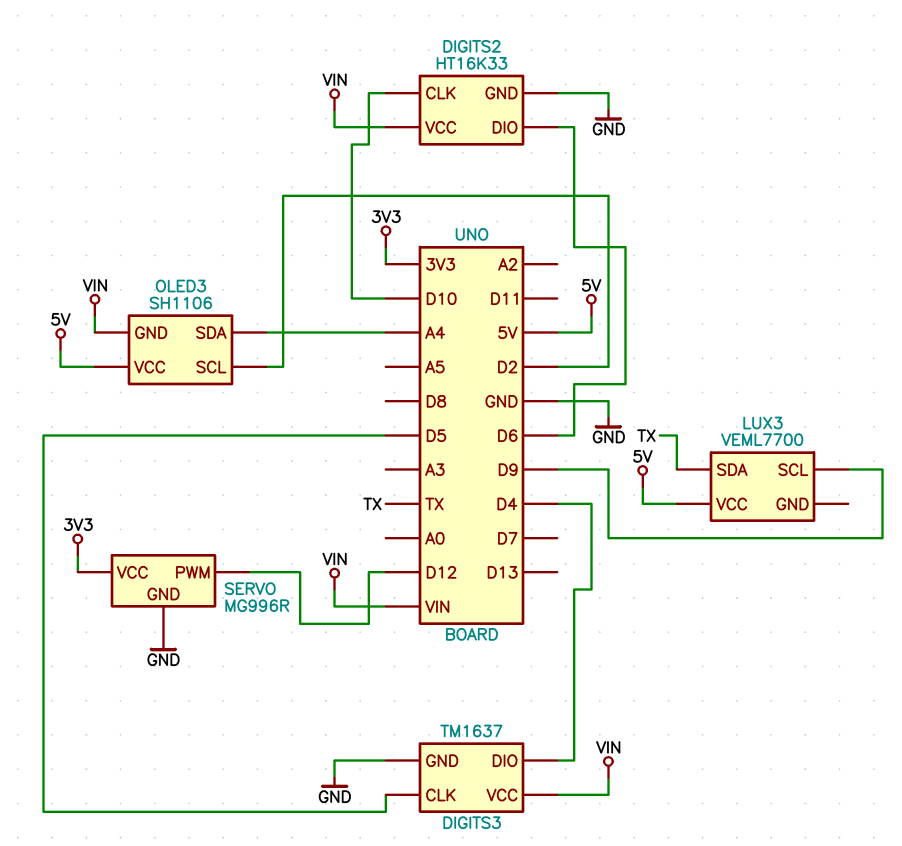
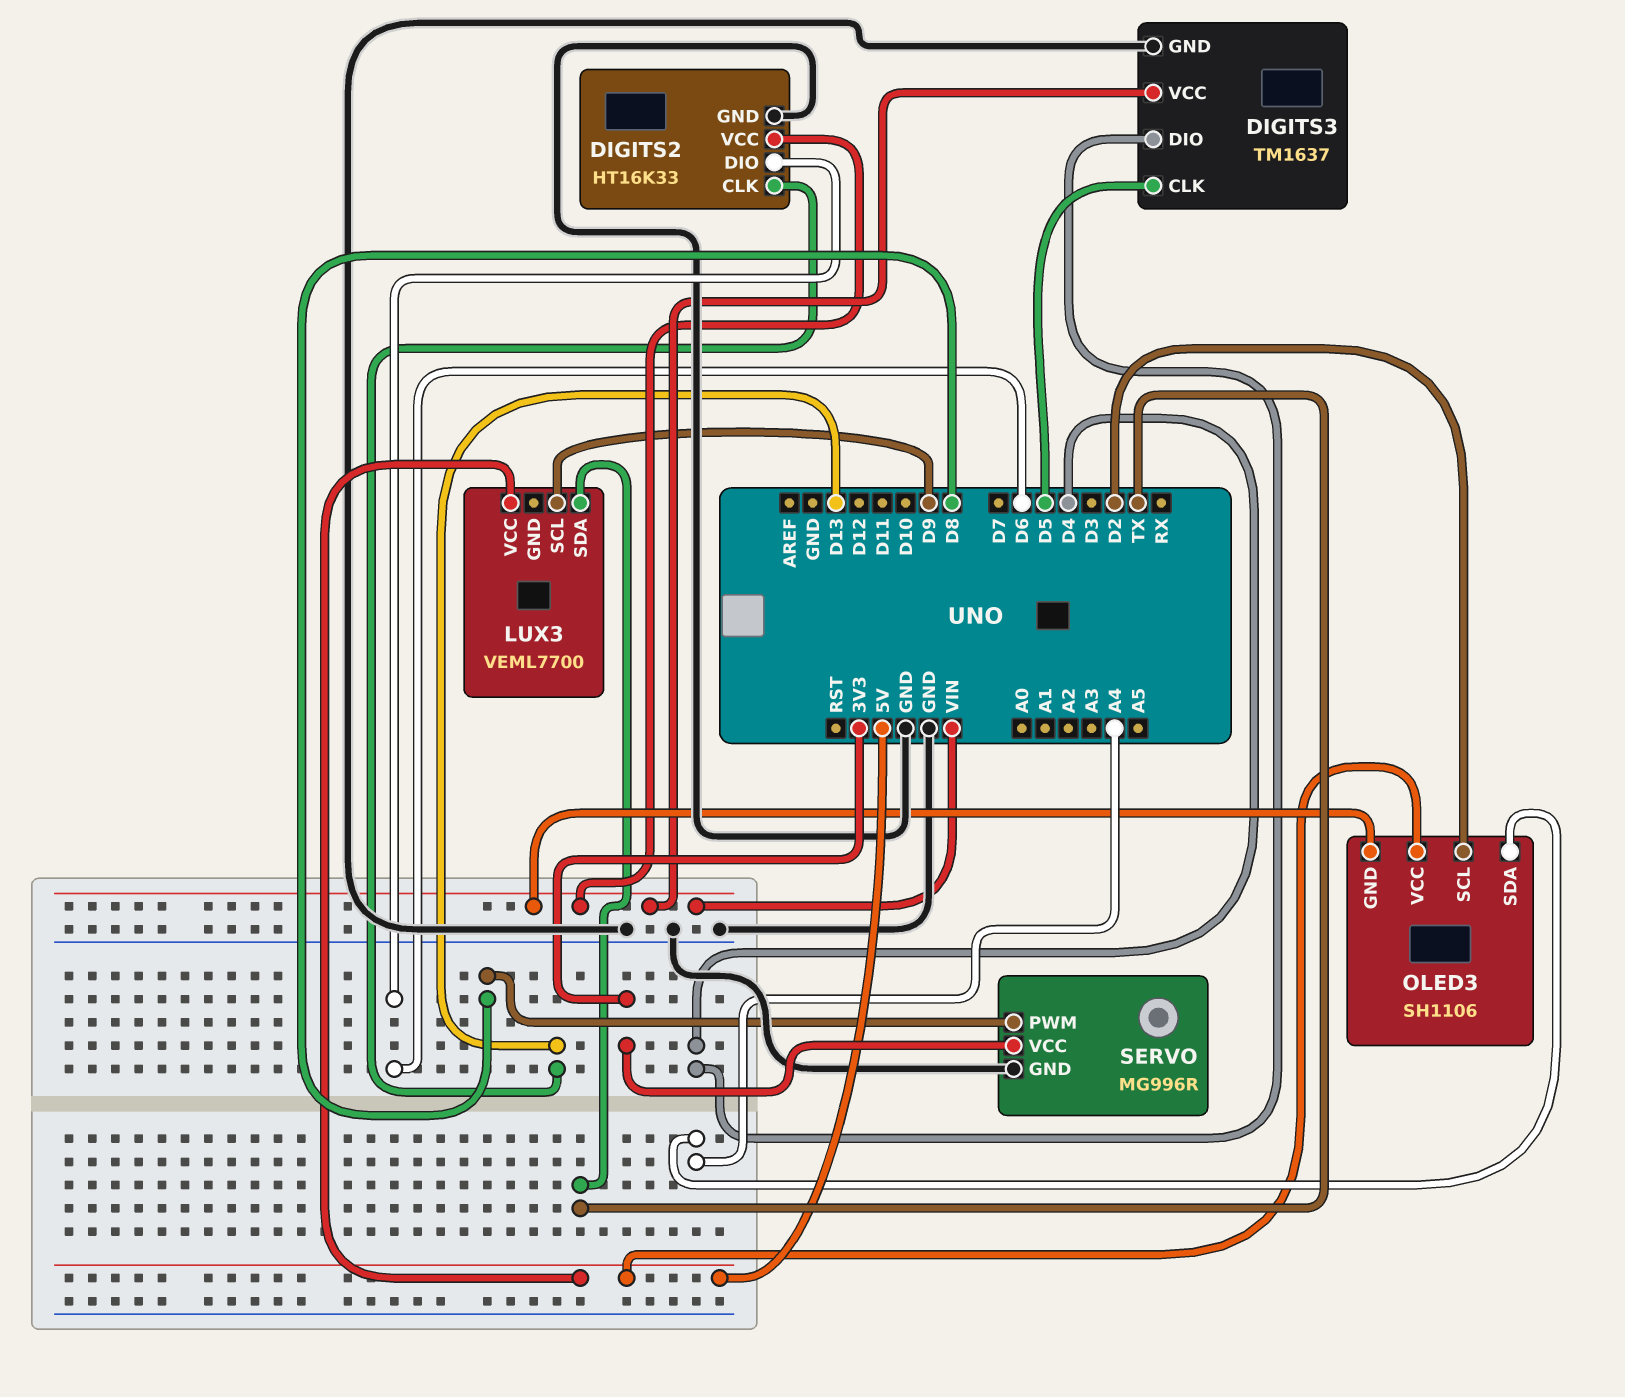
DIGITS2 pin CLK: D10 -> D13
SERVO pin PWM: D12 -> D8

